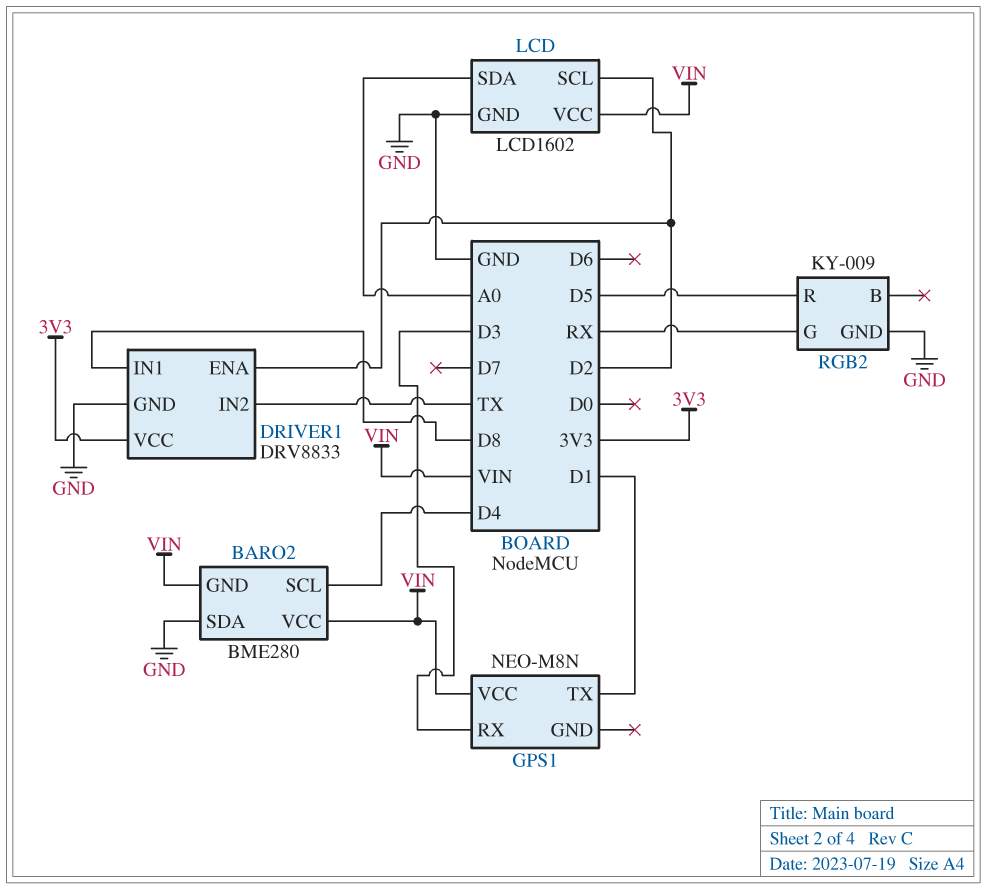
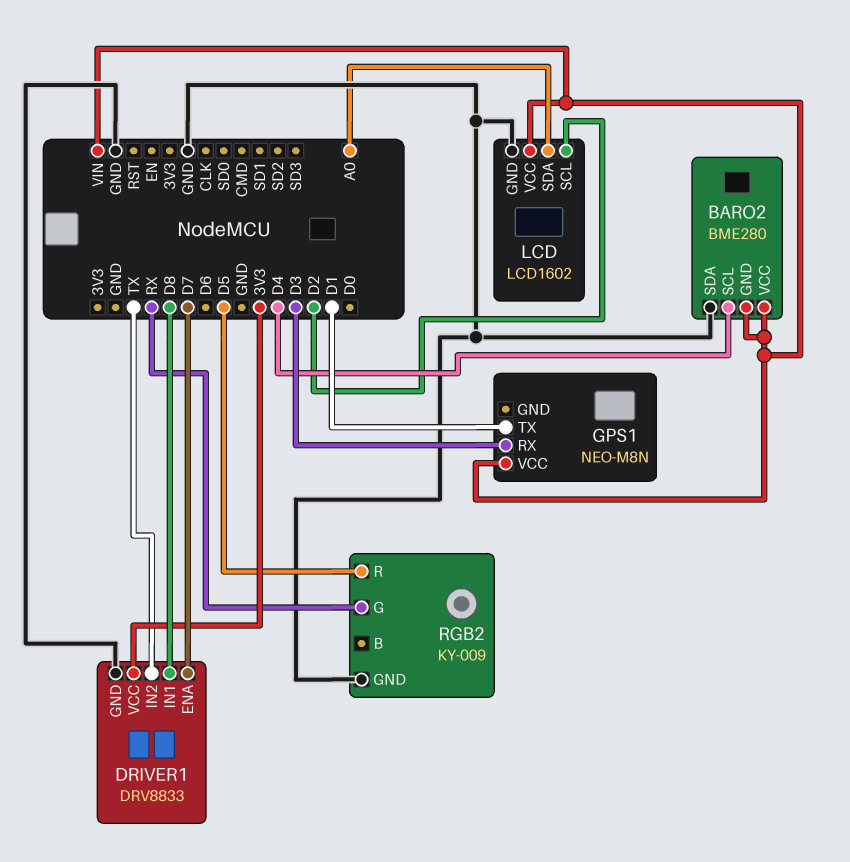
DRIVER1 pin ENA: D2 -> D7

